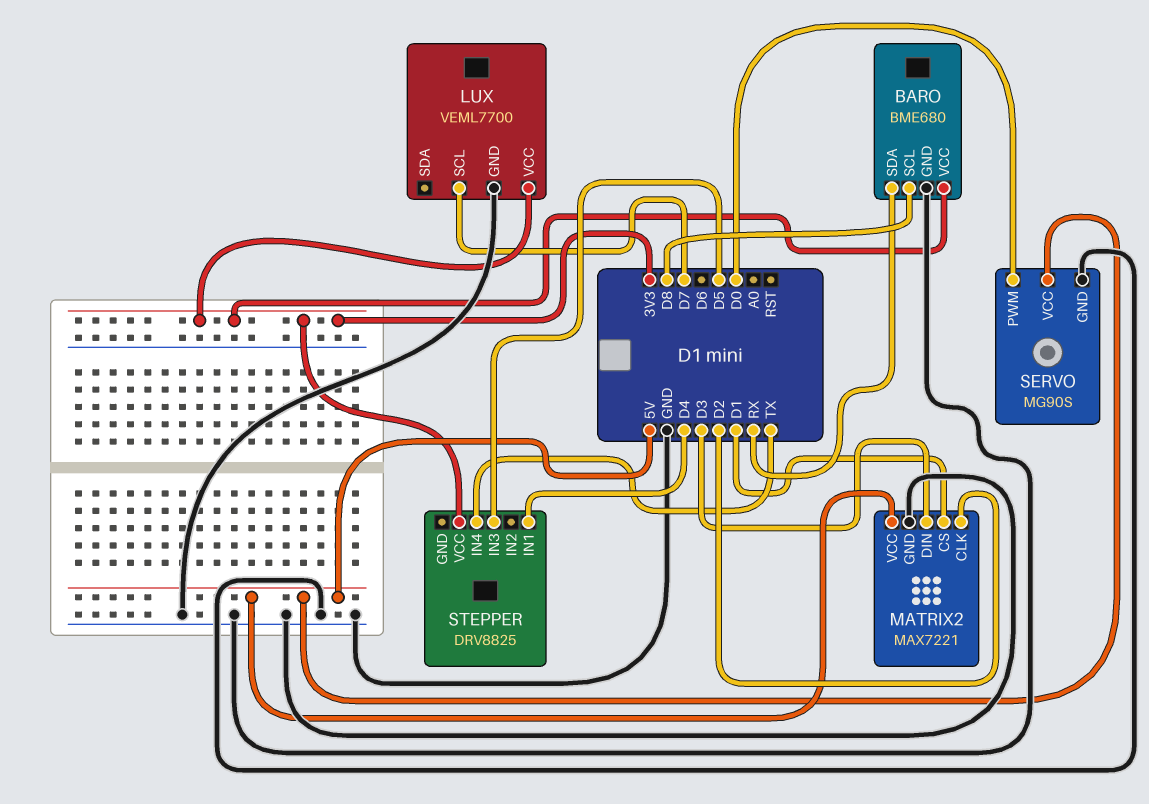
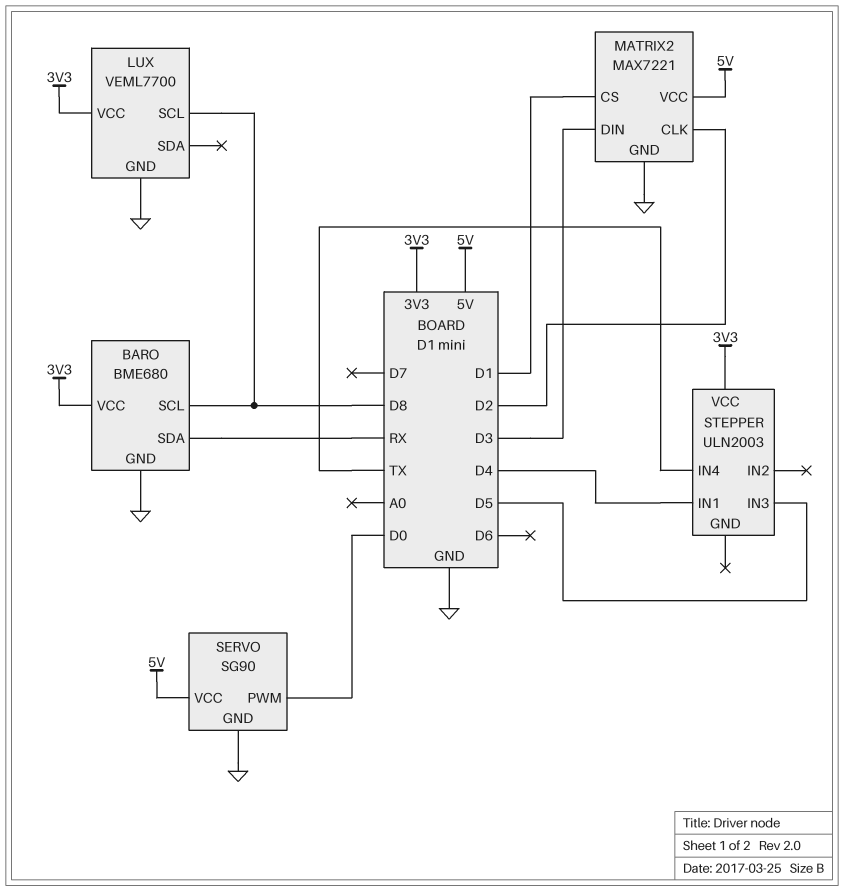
LUX pin SCL: D7 -> D8
SERVO: MG90S -> SG90
STEPPER: DRV8825 -> ULN2003

